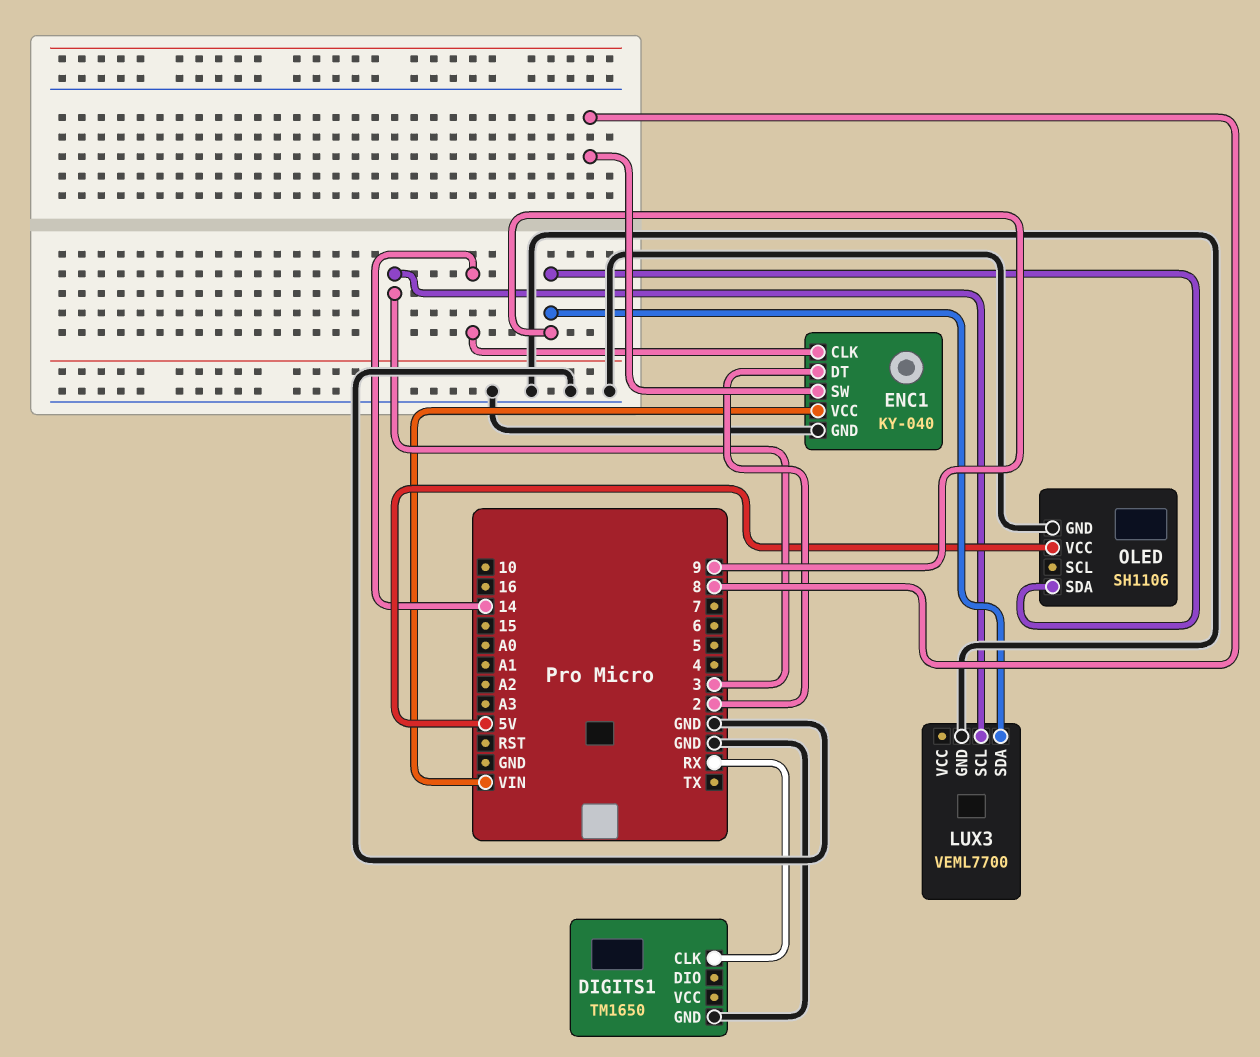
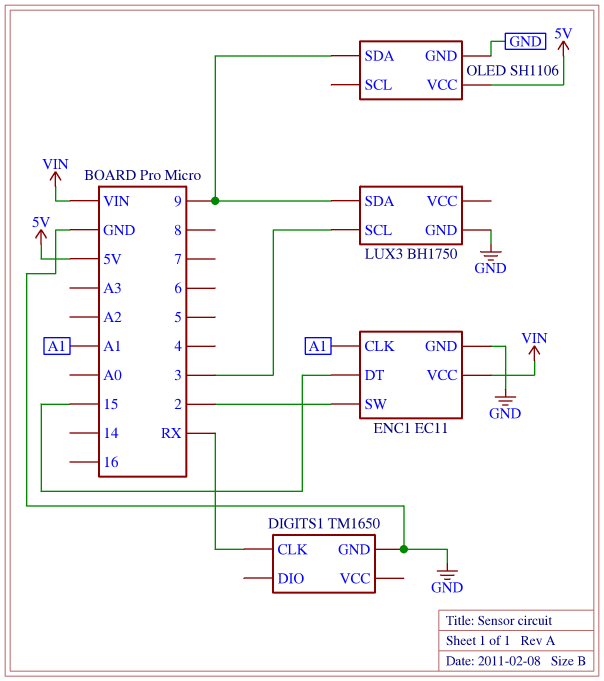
ENC1: KY-040 -> EC11
ENC1 pin CLK: 14 -> A1
ENC1 pin DT: 2 -> 15
ENC1 pin SW: 8 -> 2
LUX3: VEML7700 -> BH1750

